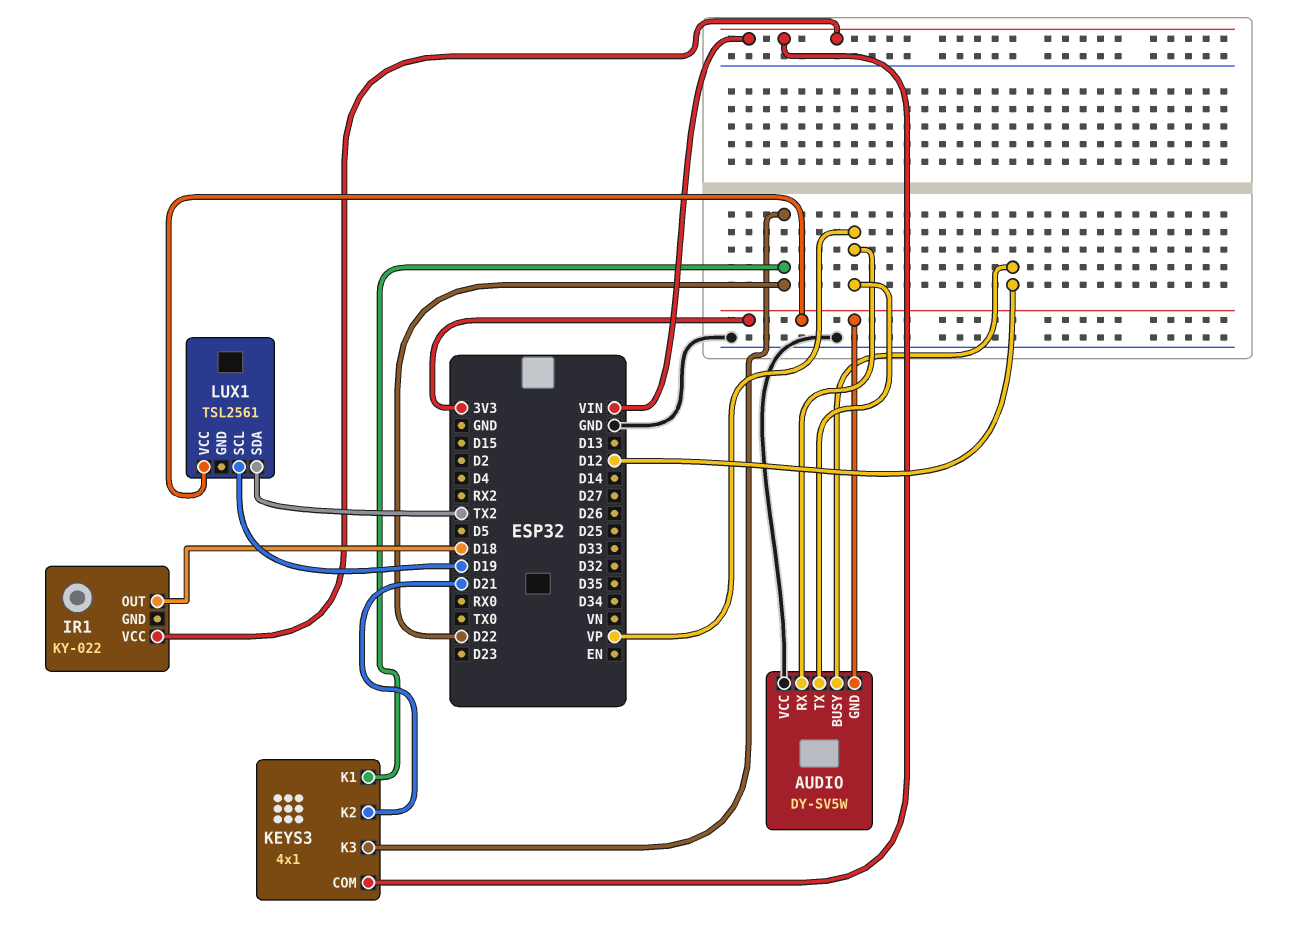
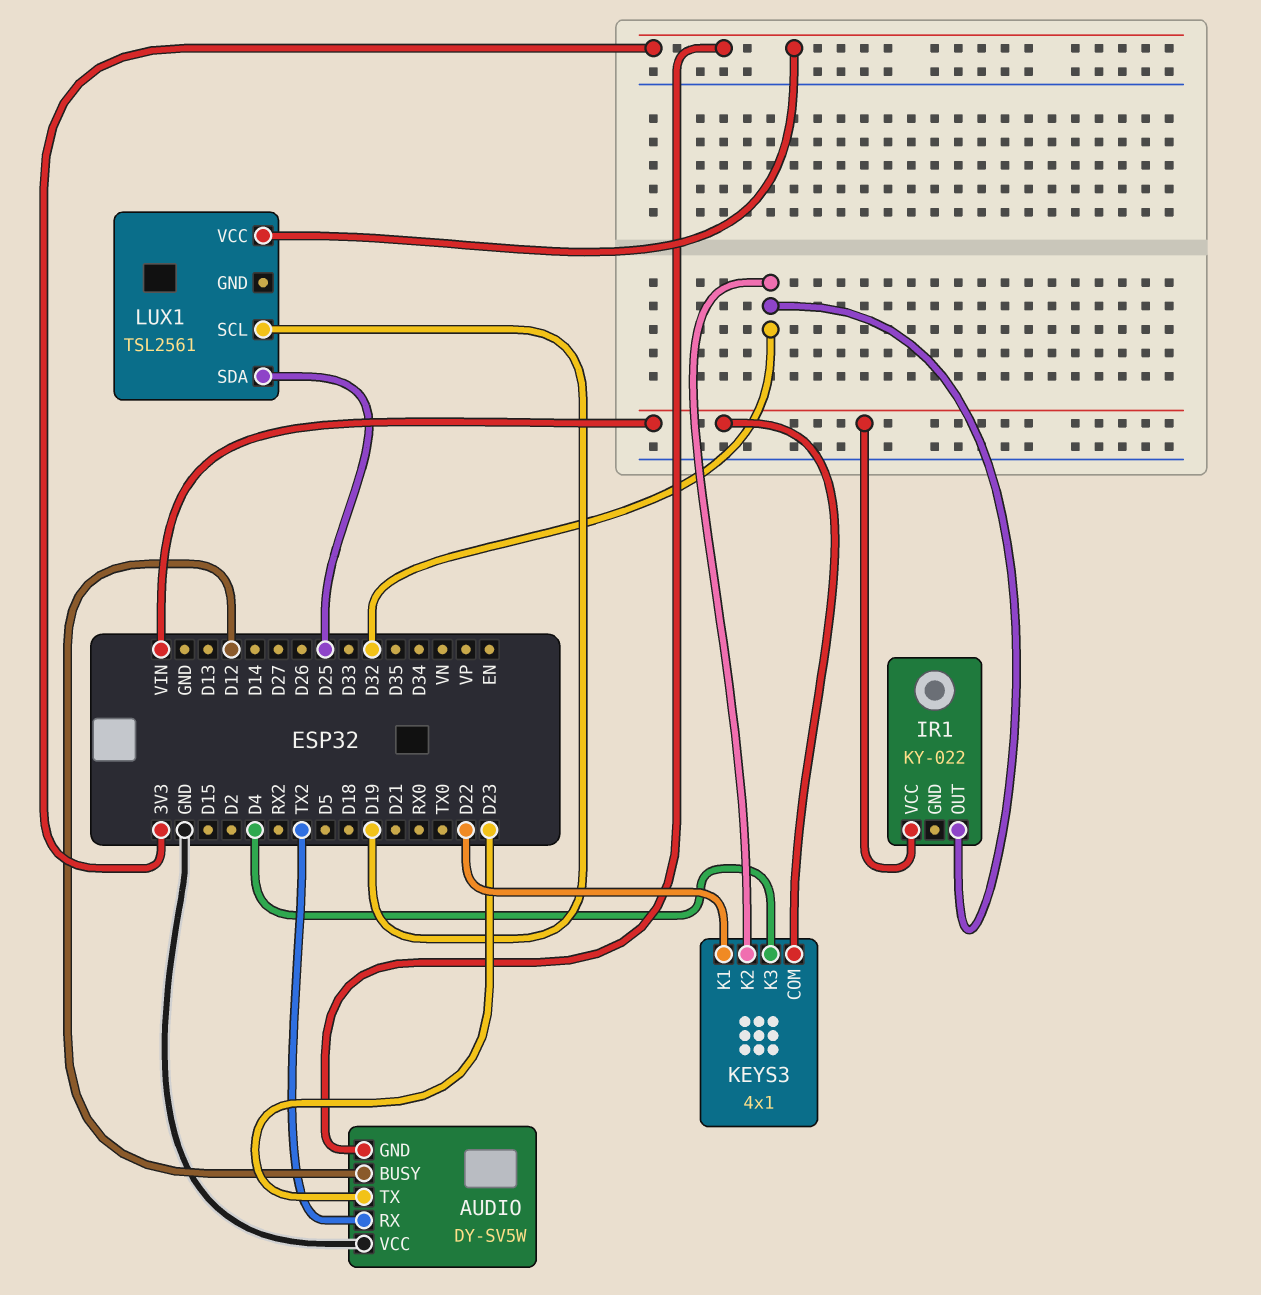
AUDIO pin RX: VP -> TX2
AUDIO pin TX: VP -> D23
IR1 pin OUT: D18 -> D32
KEYS3 pin K2: D21 -> D32
KEYS3 pin K3: D22 -> D4
LUX1 pin SDA: TX2 -> D25

